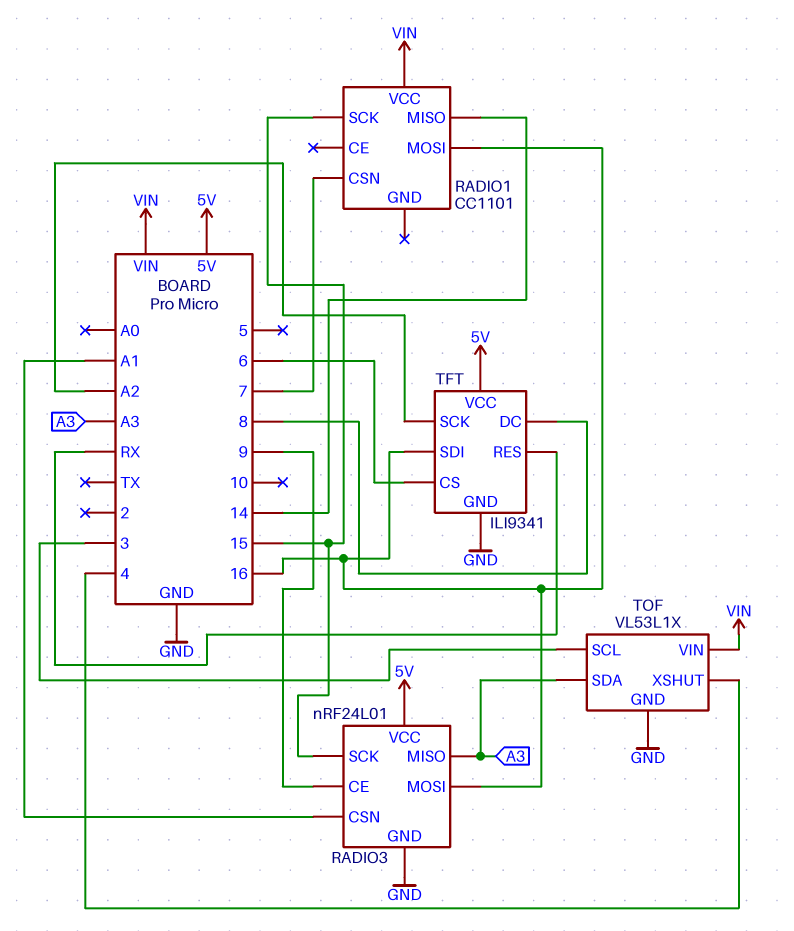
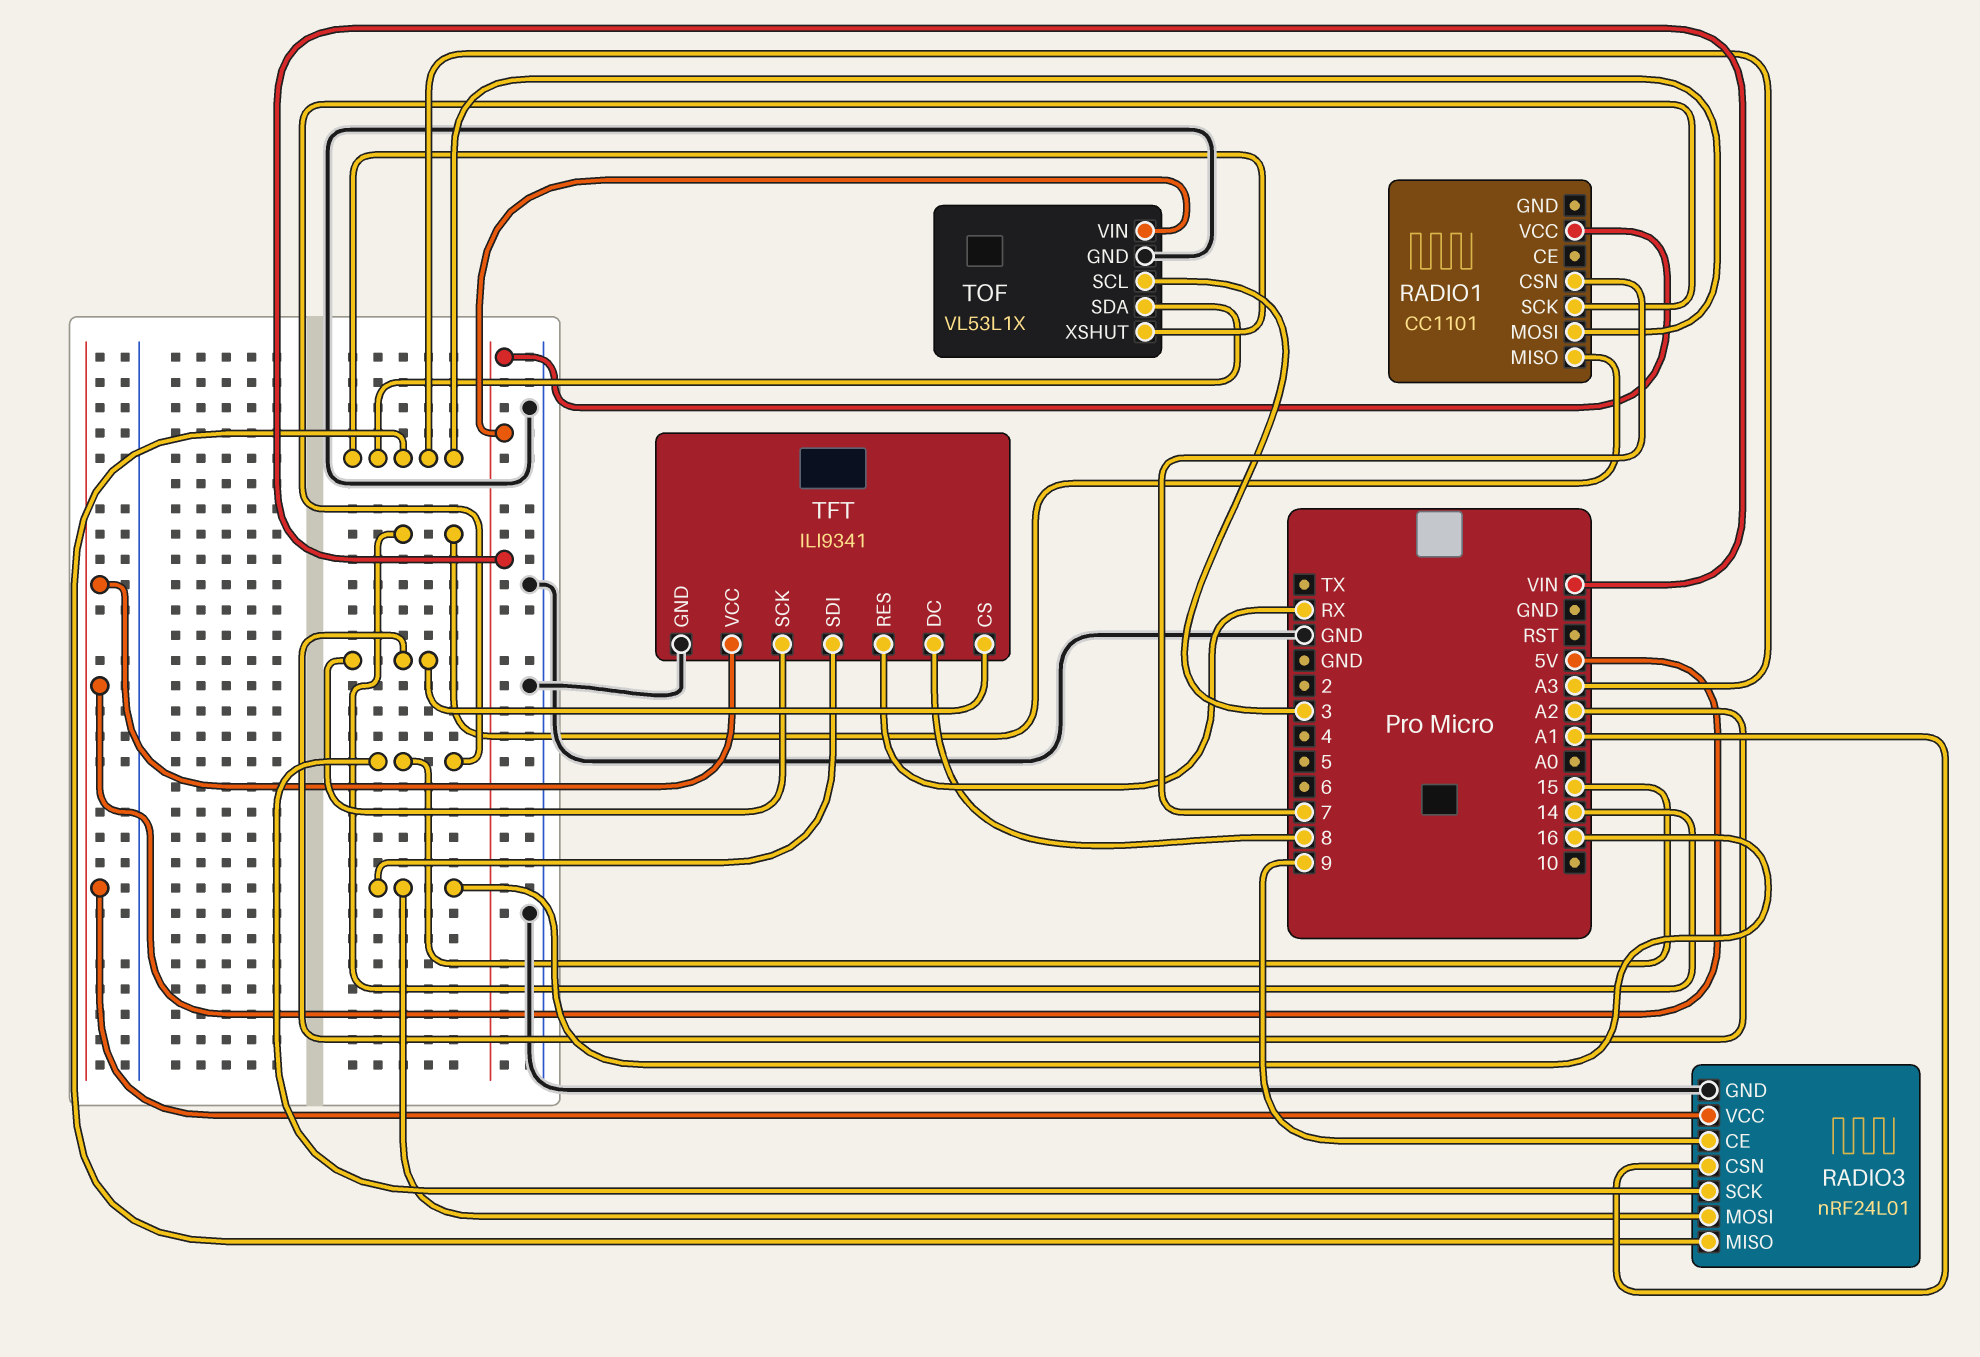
RADIO1 pin MOSI: 16 -> A3
TFT pin CS: 6 -> A2
TOF pin XSHUT: 4 -> A3

